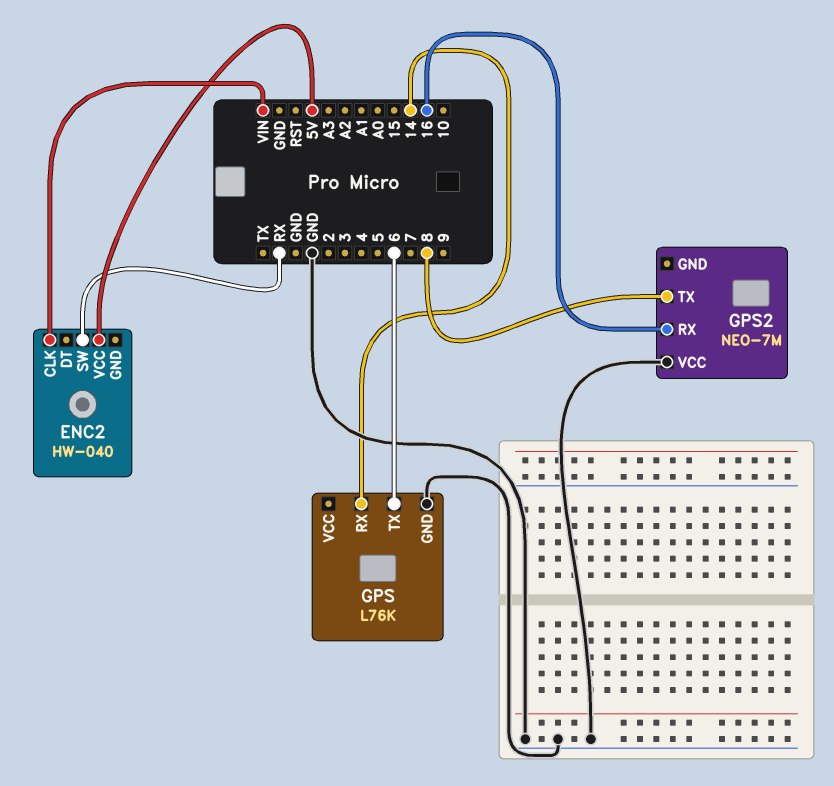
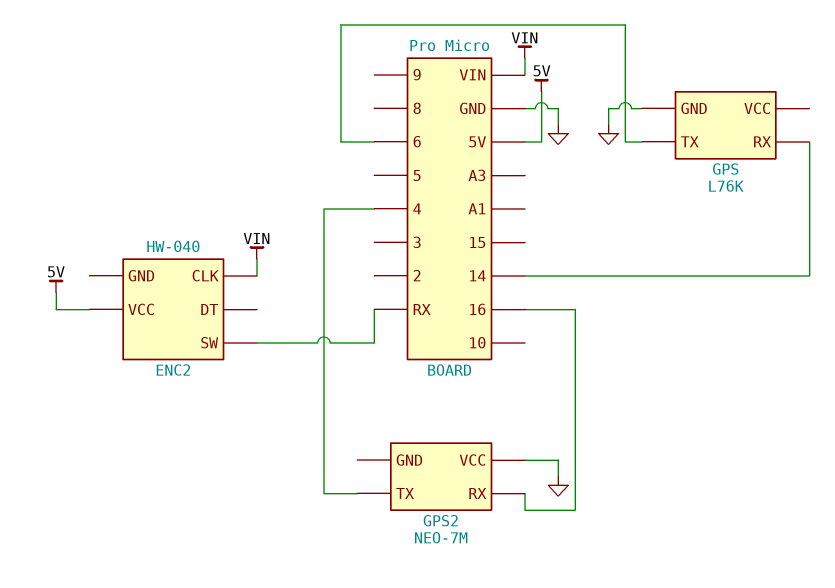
GPS2 pin TX: 8 -> 4

